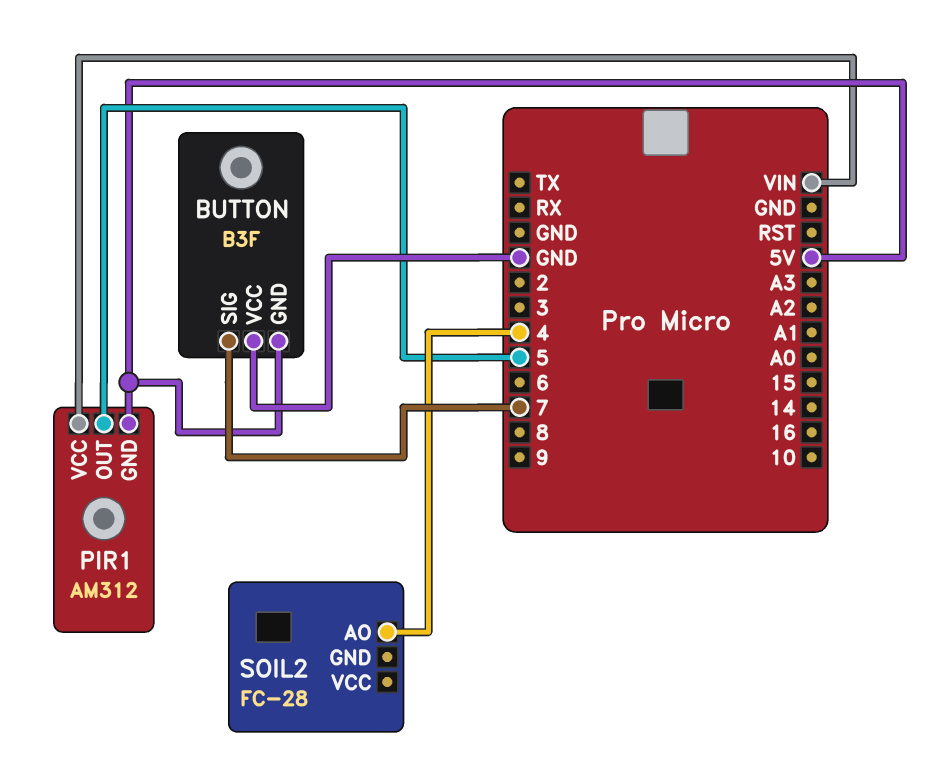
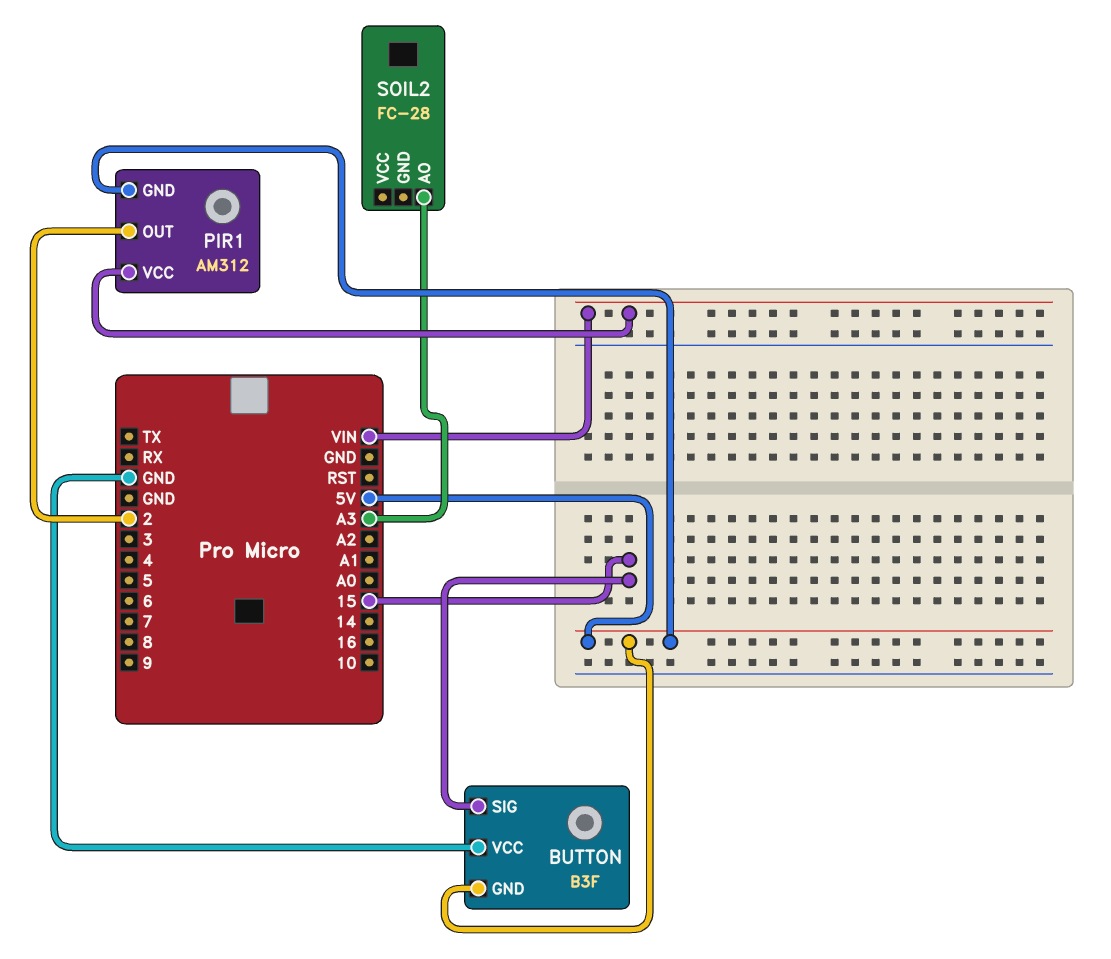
BUTTON pin SIG: 7 -> 15
PIR1 pin OUT: 5 -> 2
SOIL2 pin AO: 4 -> A3

